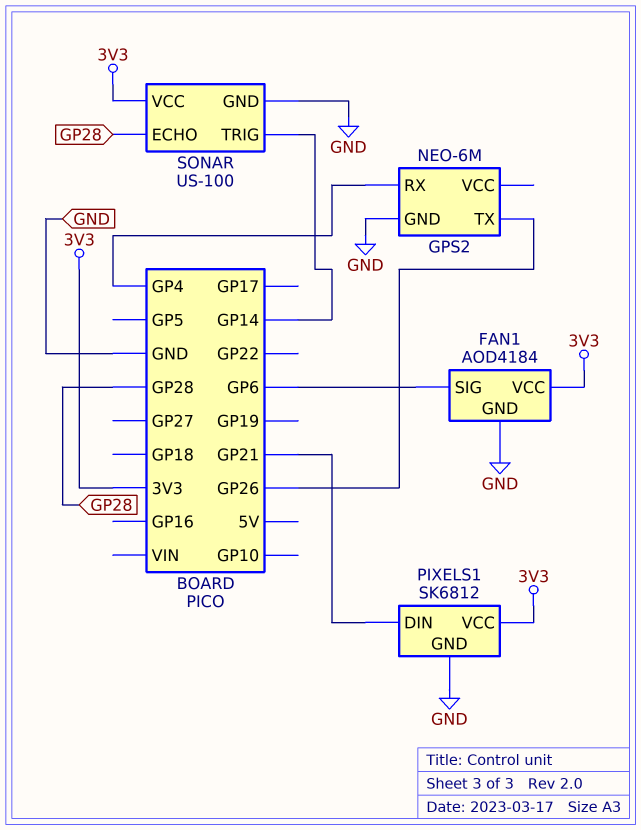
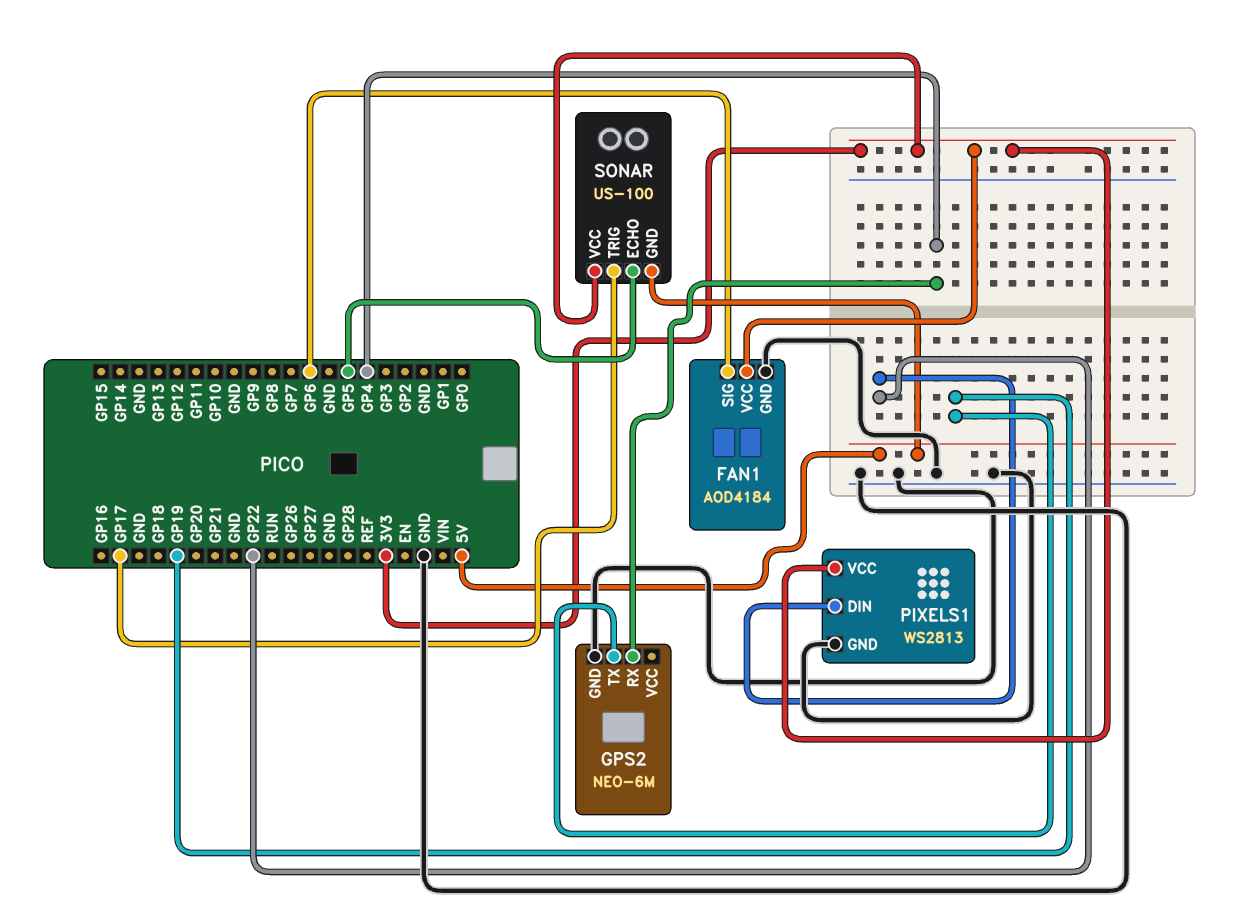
GPS2 pin TX: GP26 -> GP19
PIXELS1: SK6812 -> WS2813
PIXELS1 pin DIN: GP21 -> GP22
SONAR pin ECHO: GP28 -> GP5
SONAR pin GND: GND -> 5V
SONAR pin TRIG: GP14 -> GP17

